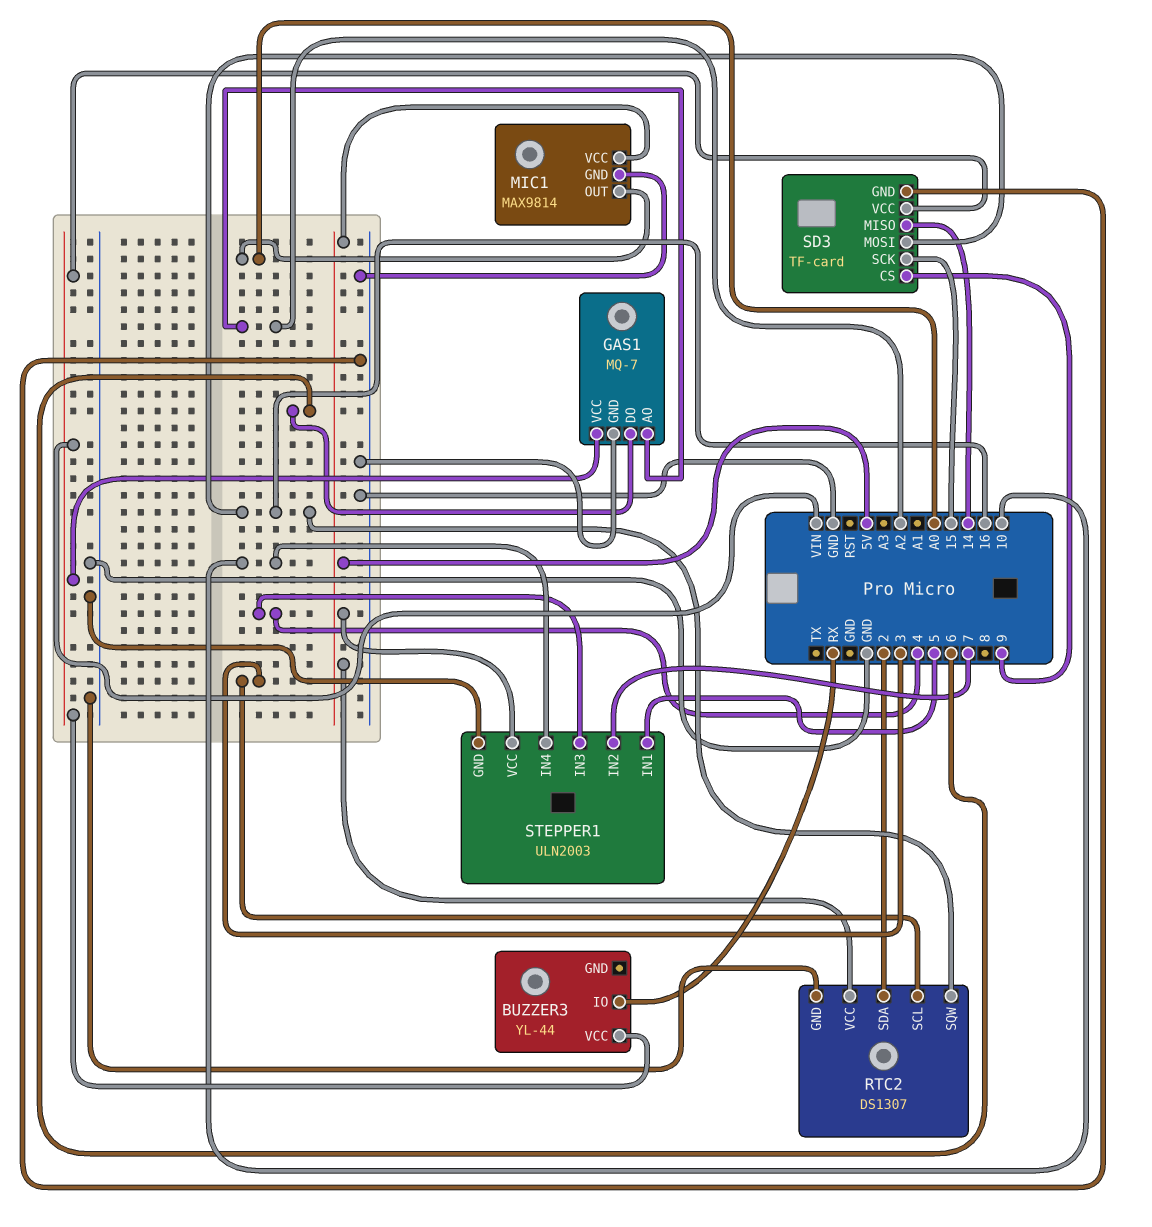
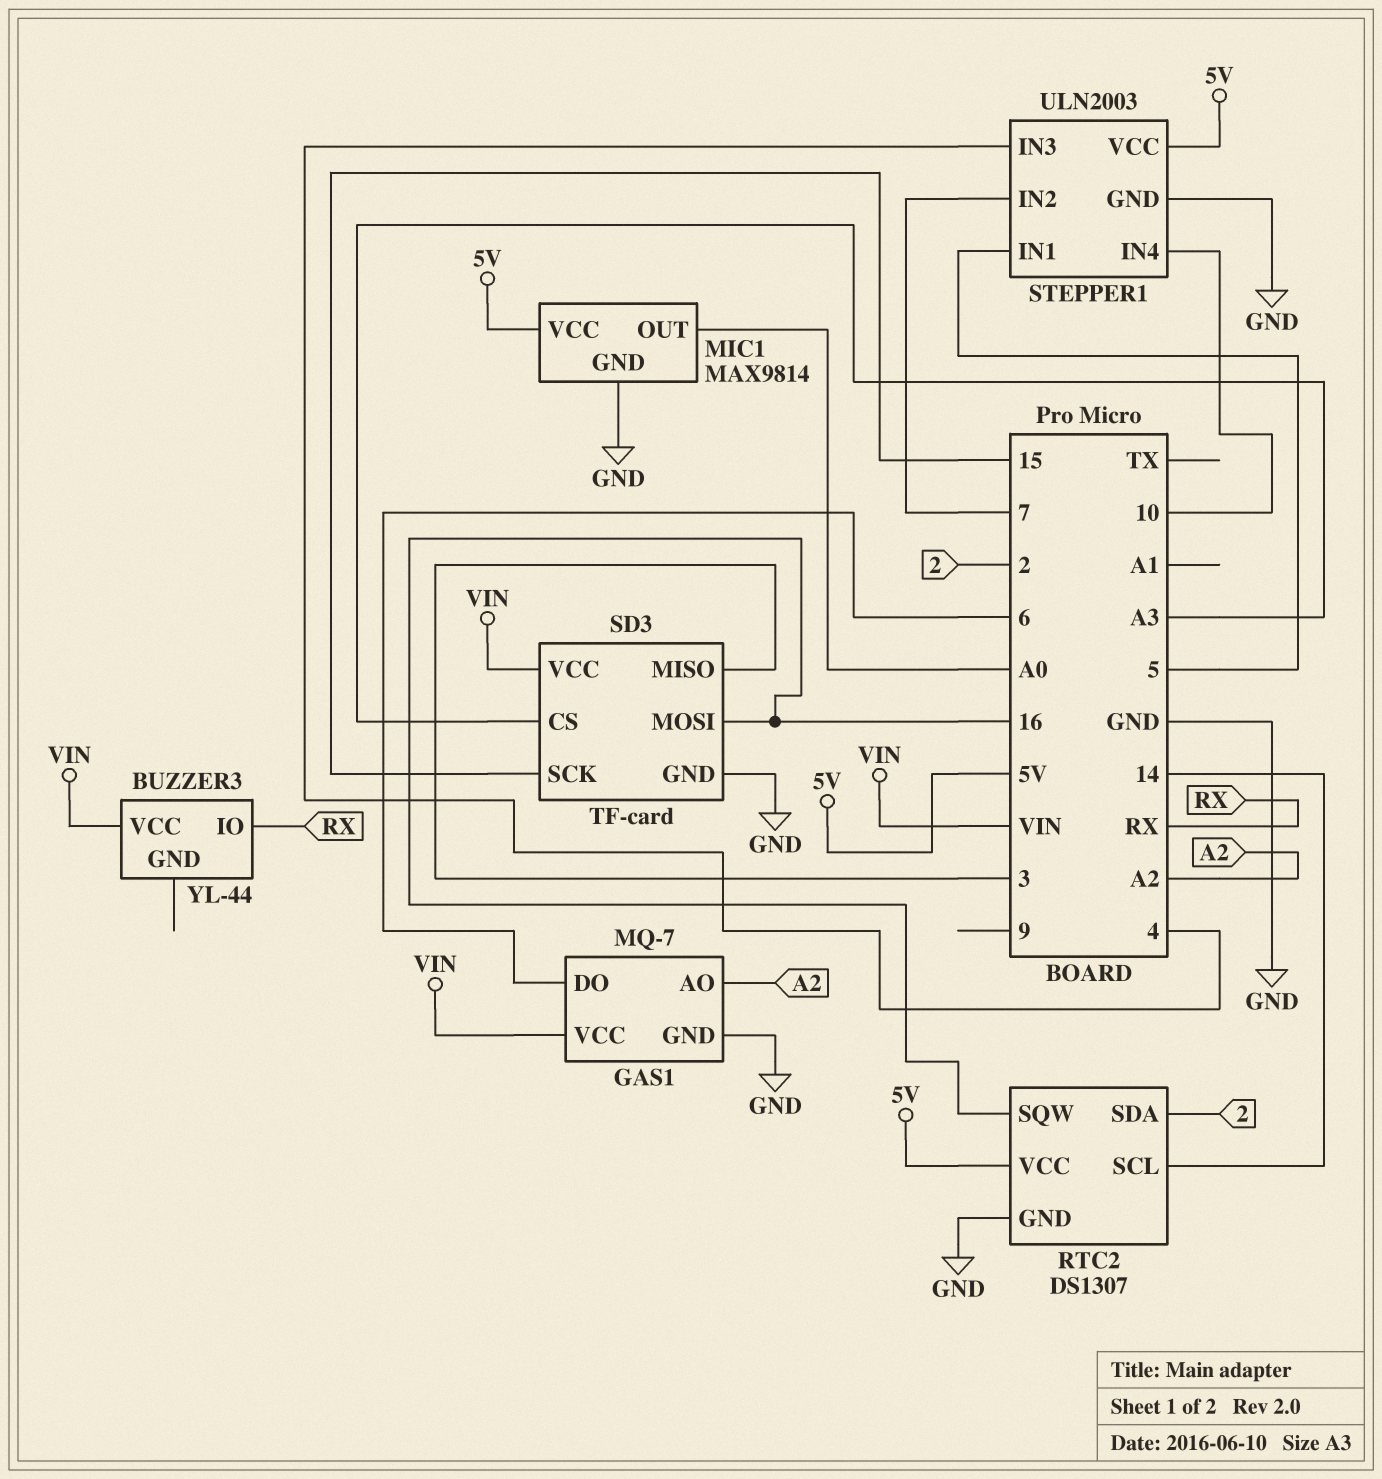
RTC2 pin SCL: 3 -> 14
SD3 pin CS: 9 -> A3
SD3 pin MISO: 14 -> 3

